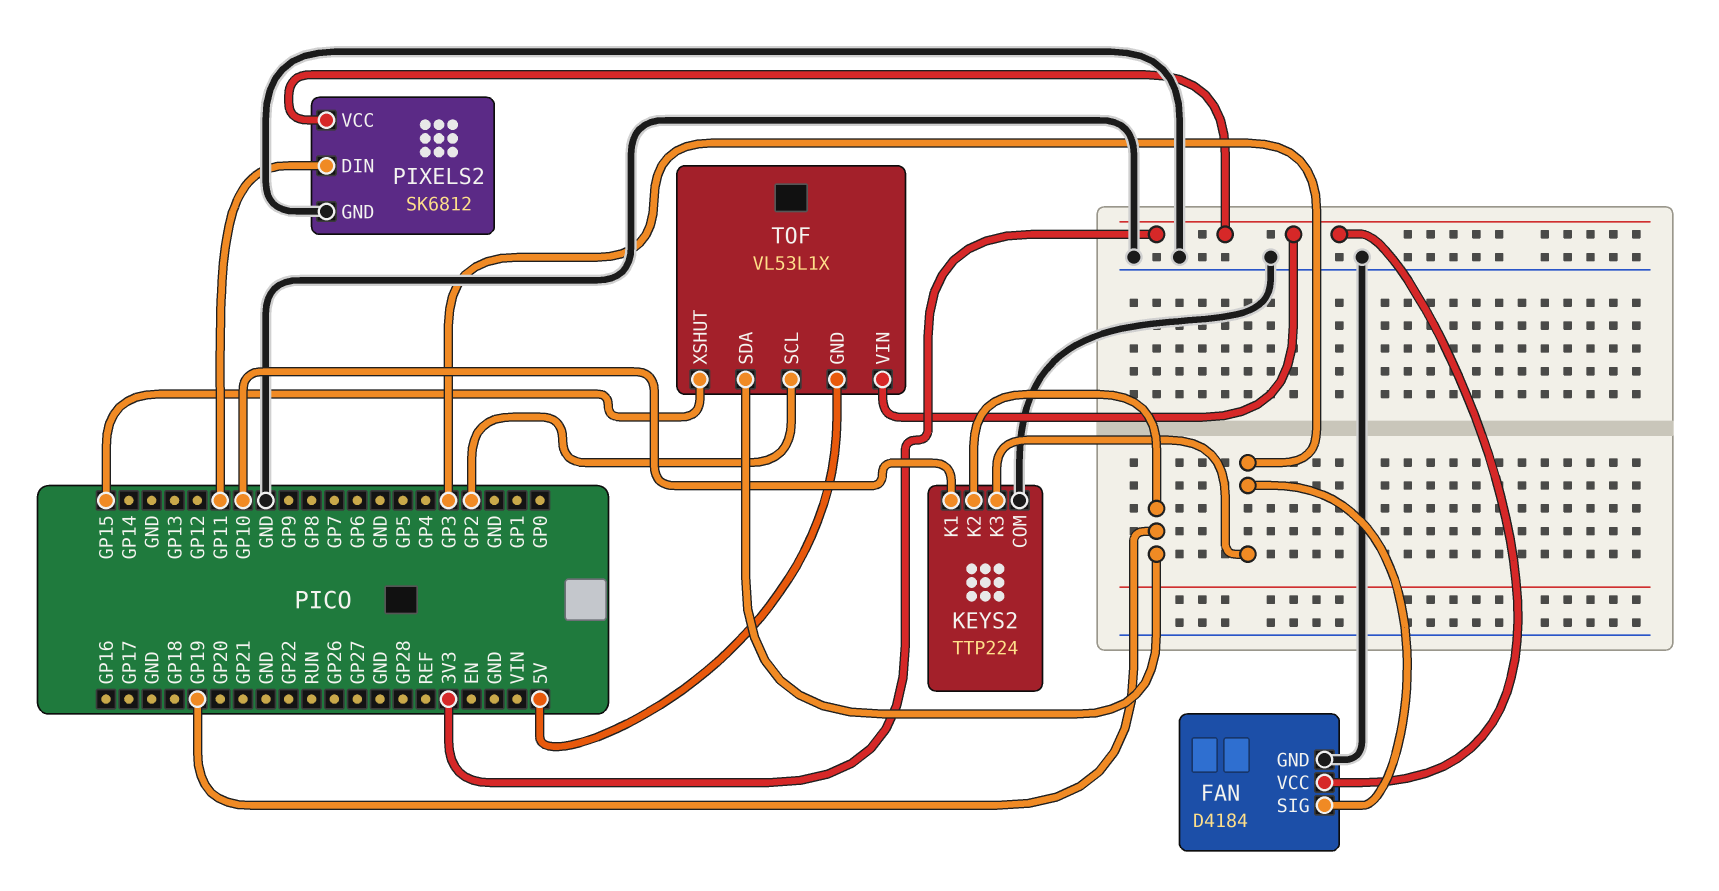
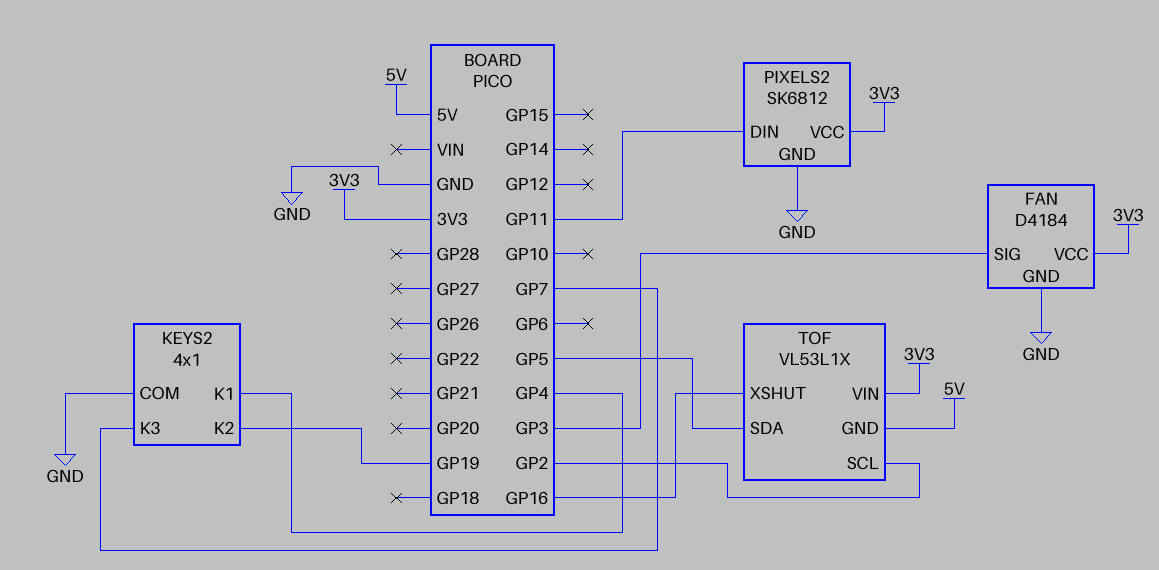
KEYS2: TTP224 -> 4x1
KEYS2 pin K1: GP10 -> GP4
KEYS2 pin K3: GP3 -> GP7
TOF pin SDA: GP19 -> GP5
TOF pin XSHUT: GP15 -> GP16

